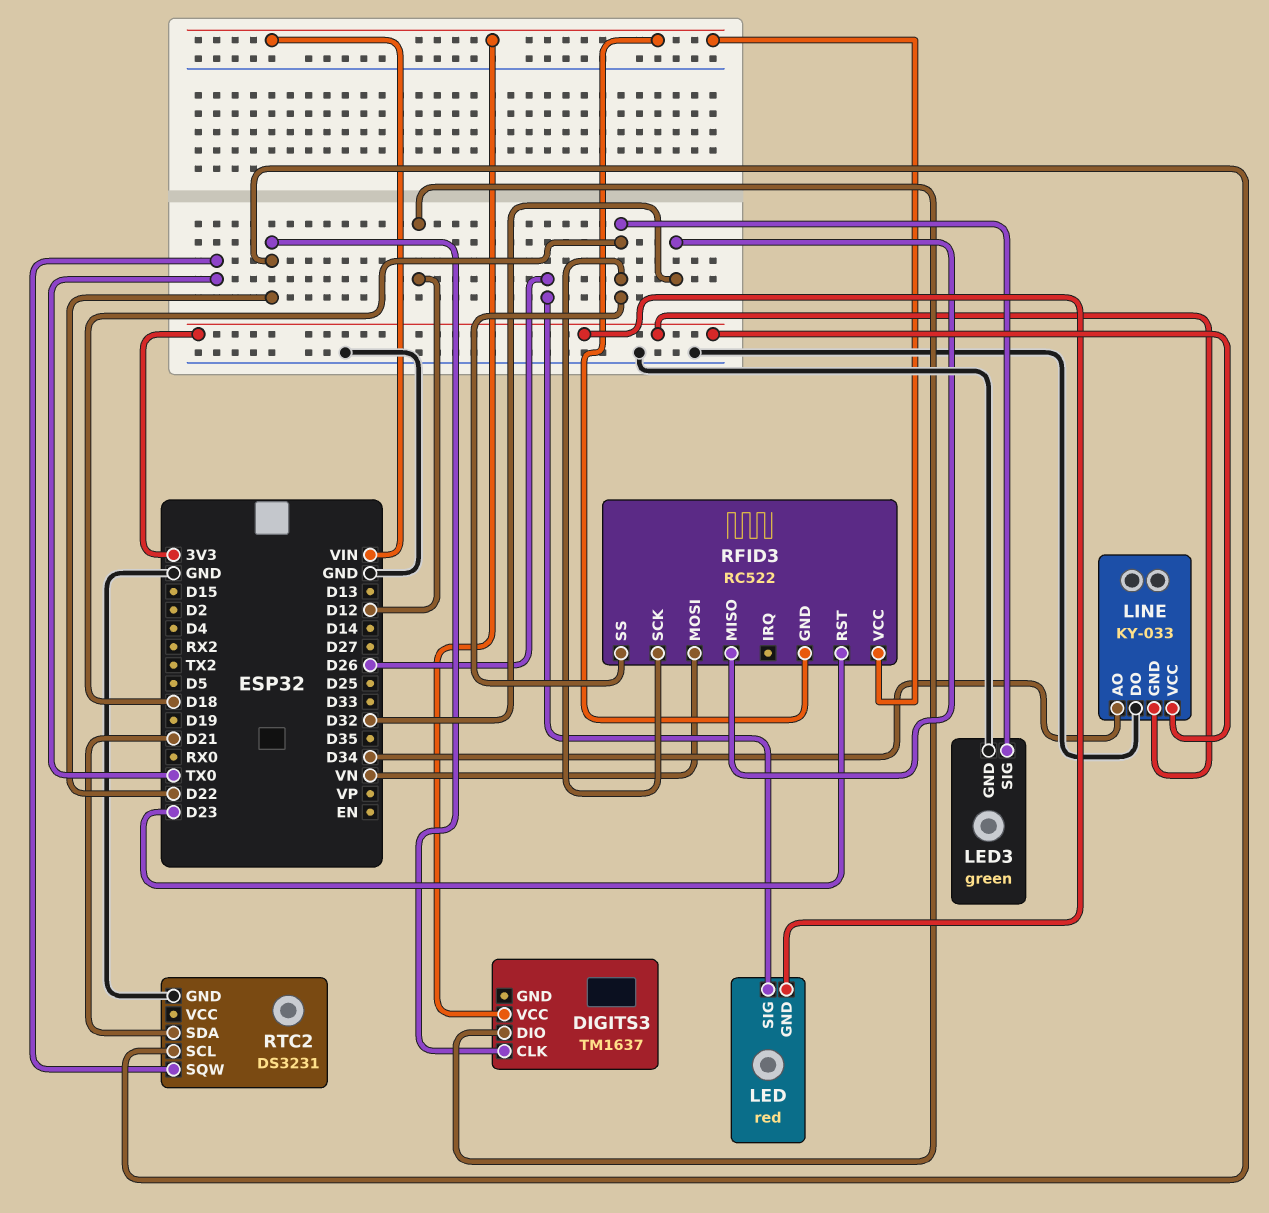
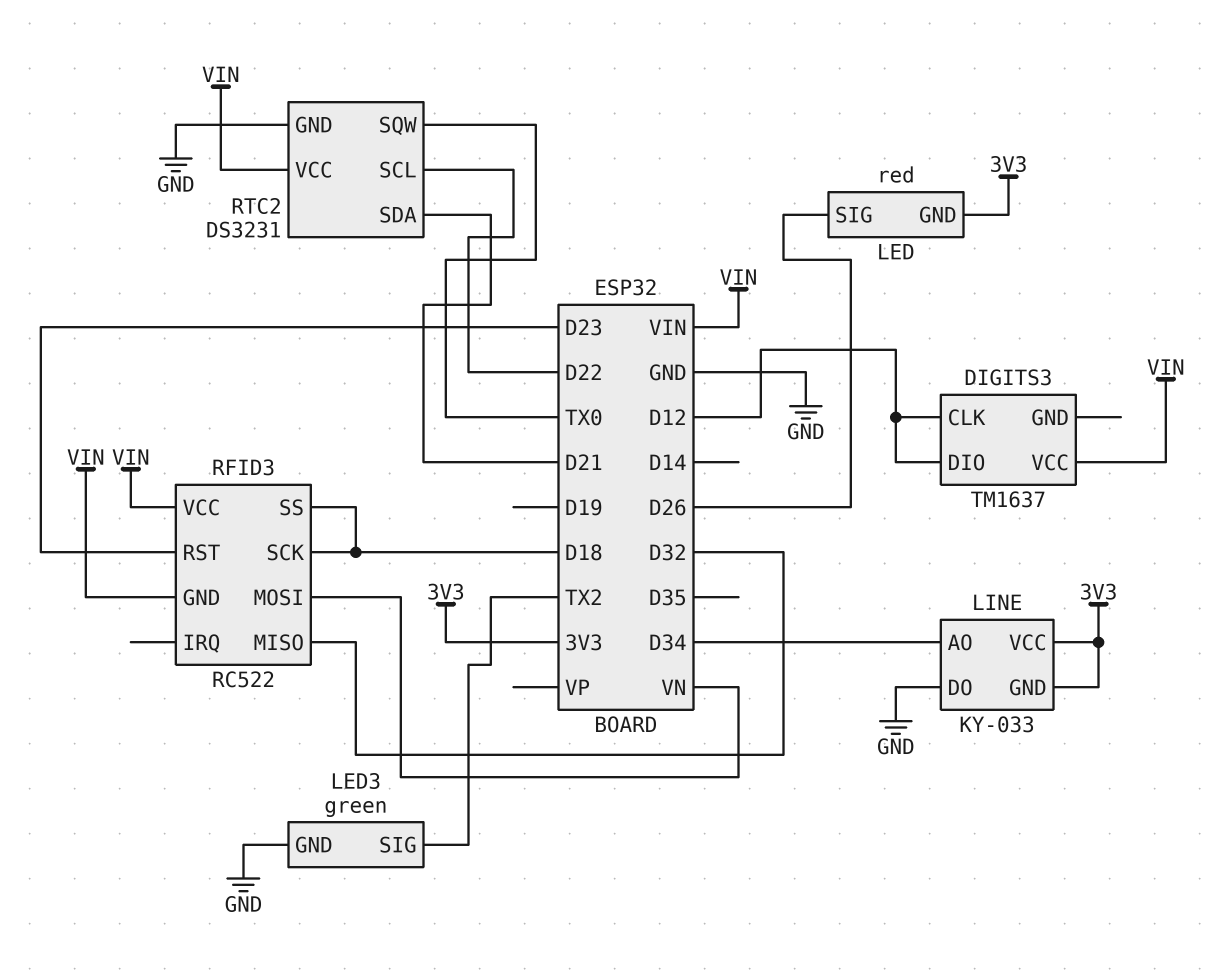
DIGITS3 pin CLK: D22 -> D12
LED3 pin SIG: D18 -> TX2
RTC2 pin VCC: none -> VIN

